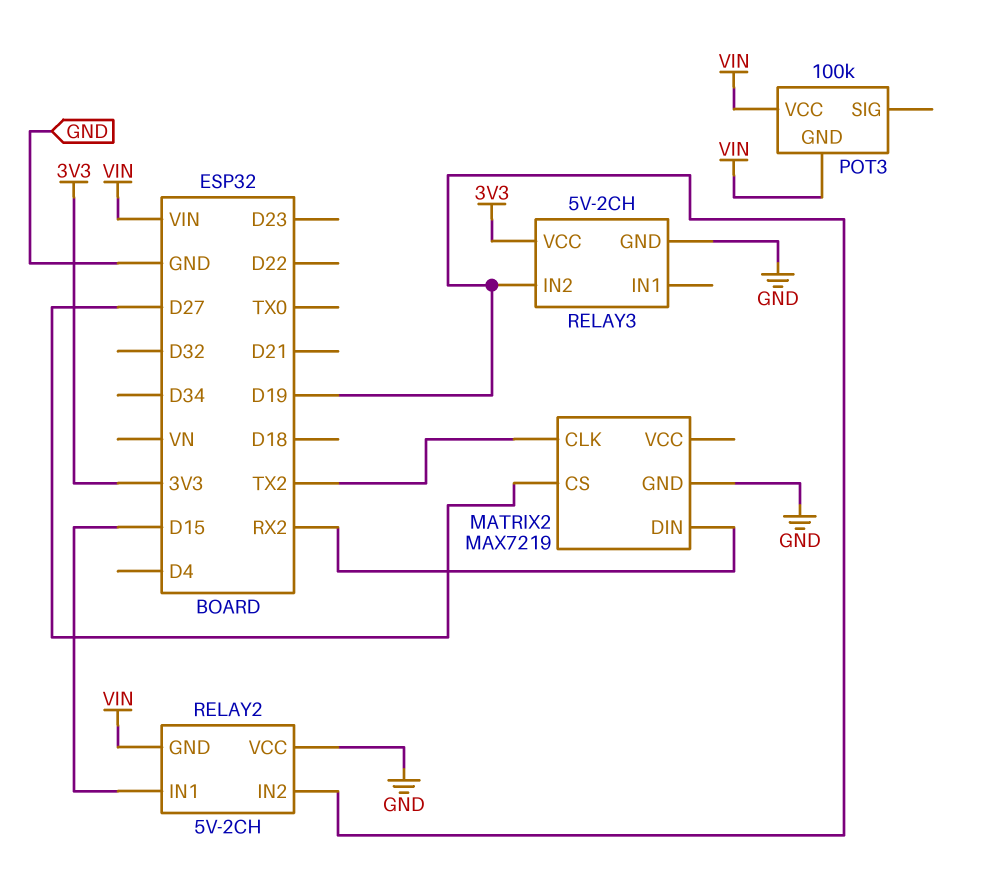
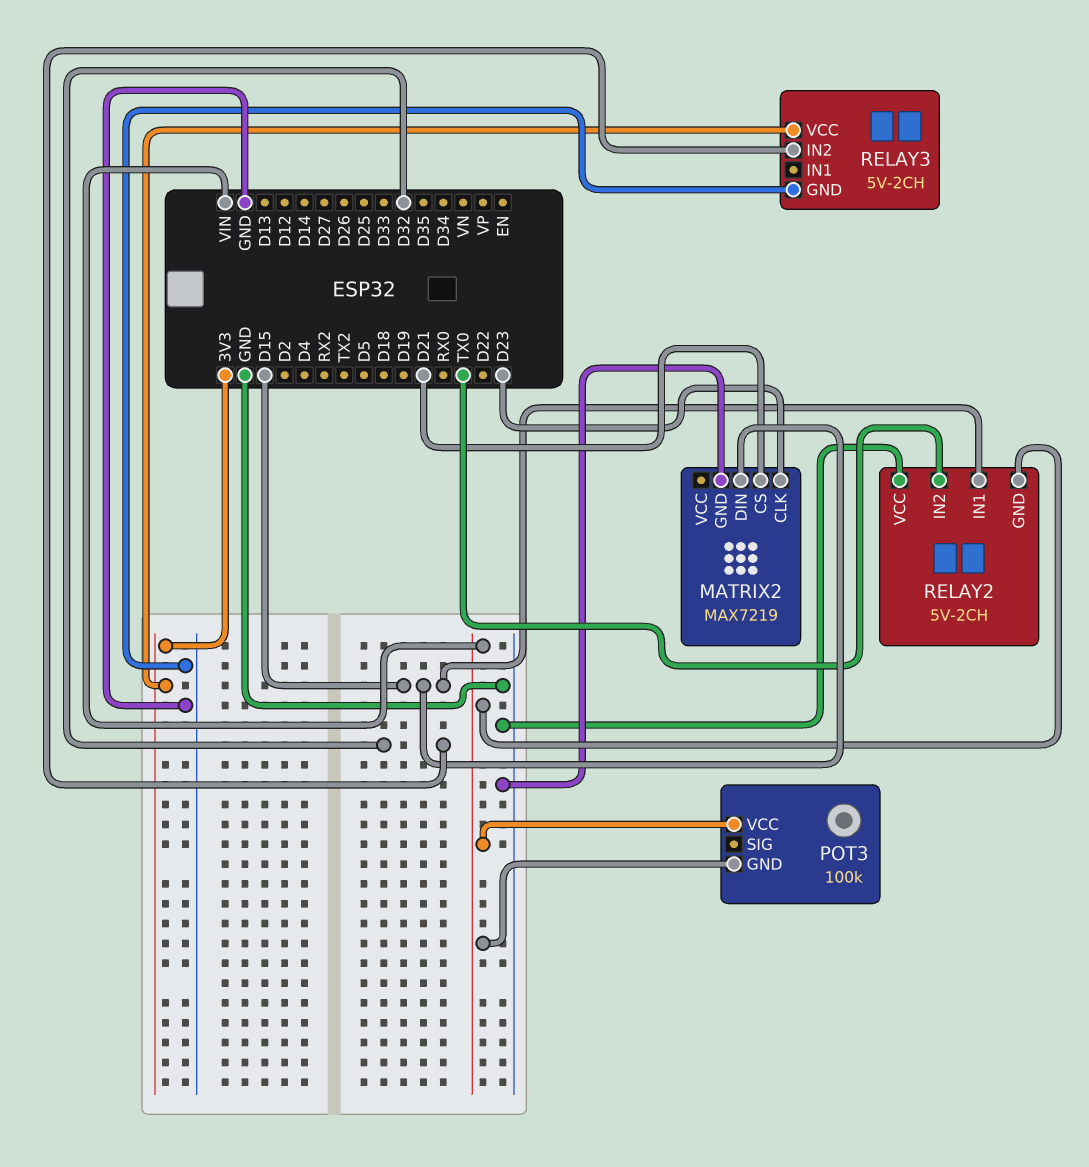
MATRIX2 pin CLK: TX2 -> D23
MATRIX2 pin CS: D27 -> D21
MATRIX2 pin DIN: RX2 -> D15
RELAY2 pin IN2: D19 -> TX0
RELAY3 pin IN2: D19 -> D32

